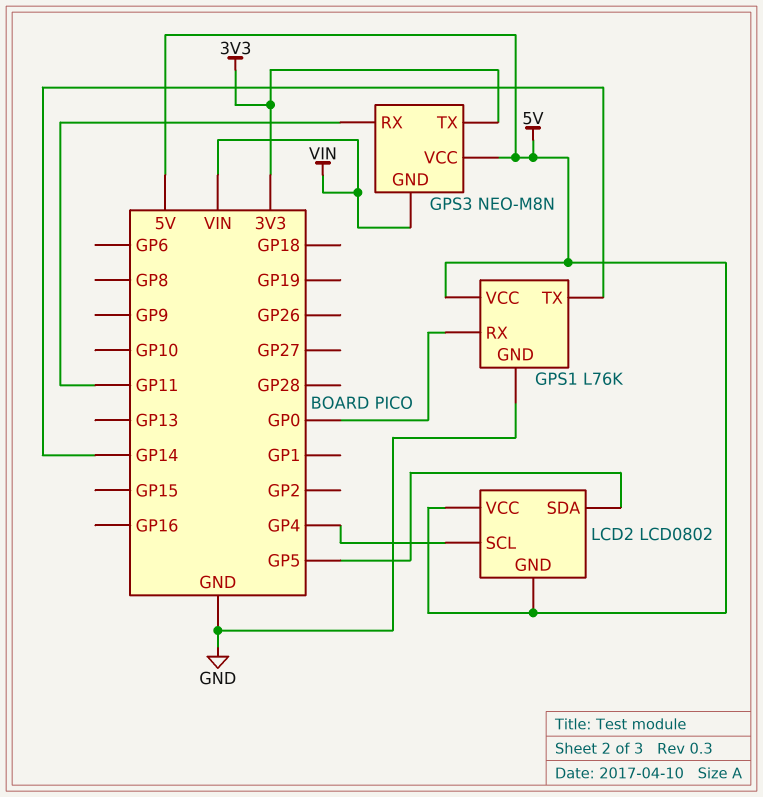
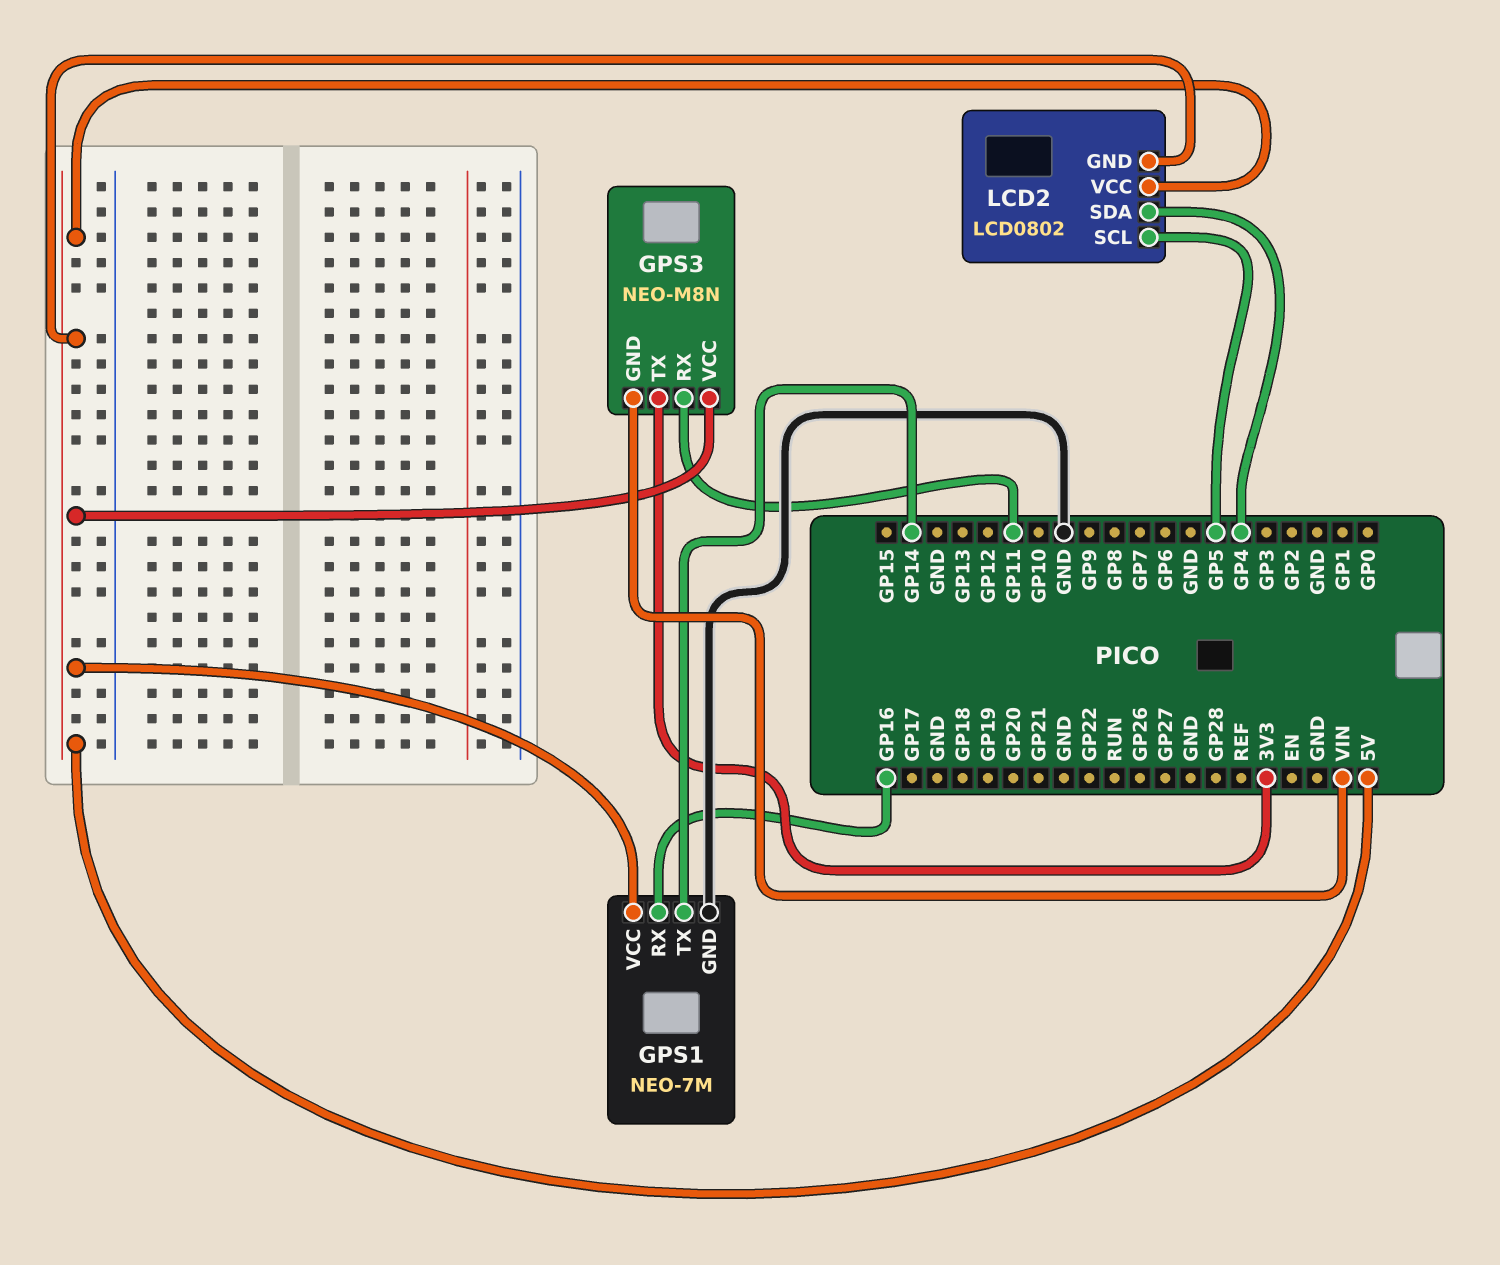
GPS1: L76K -> NEO-7M
GPS1 pin RX: GP0 -> GP16
LCD2 pin SCL: GP4 -> GP5
LCD2 pin SDA: GP5 -> GP4

